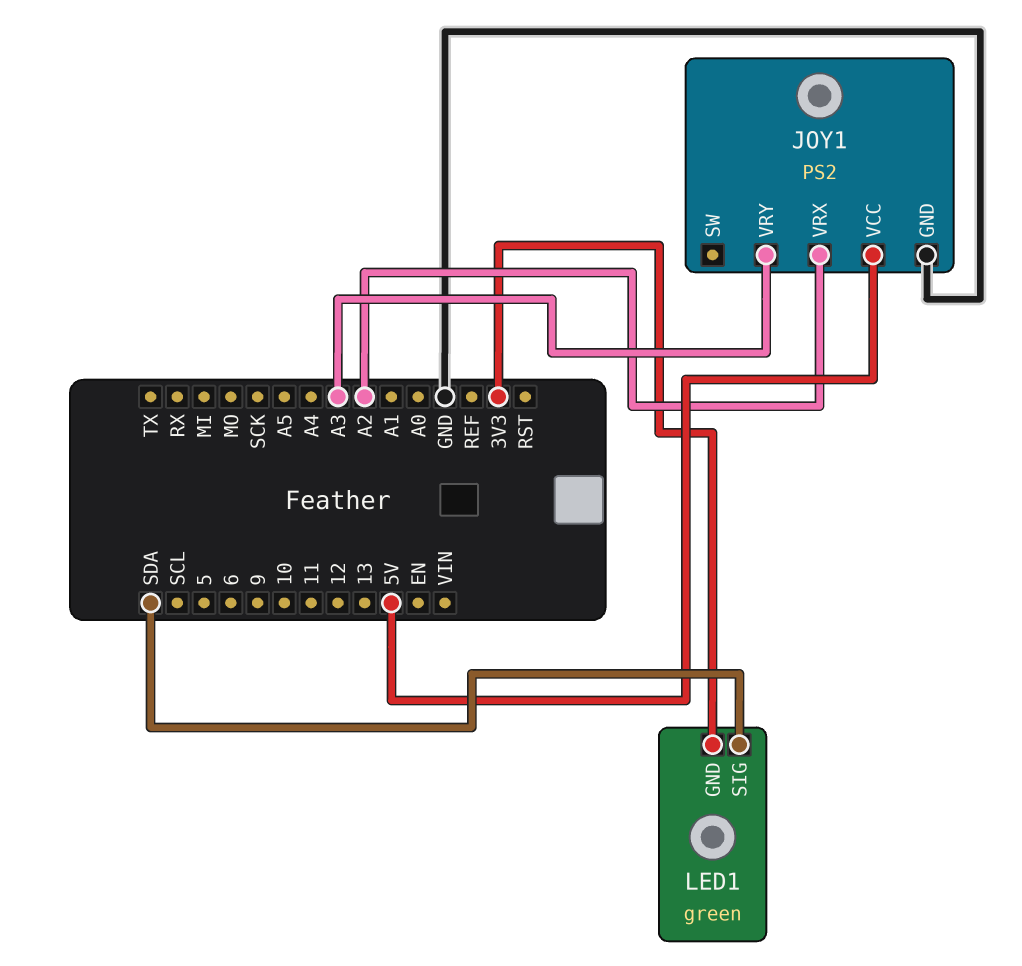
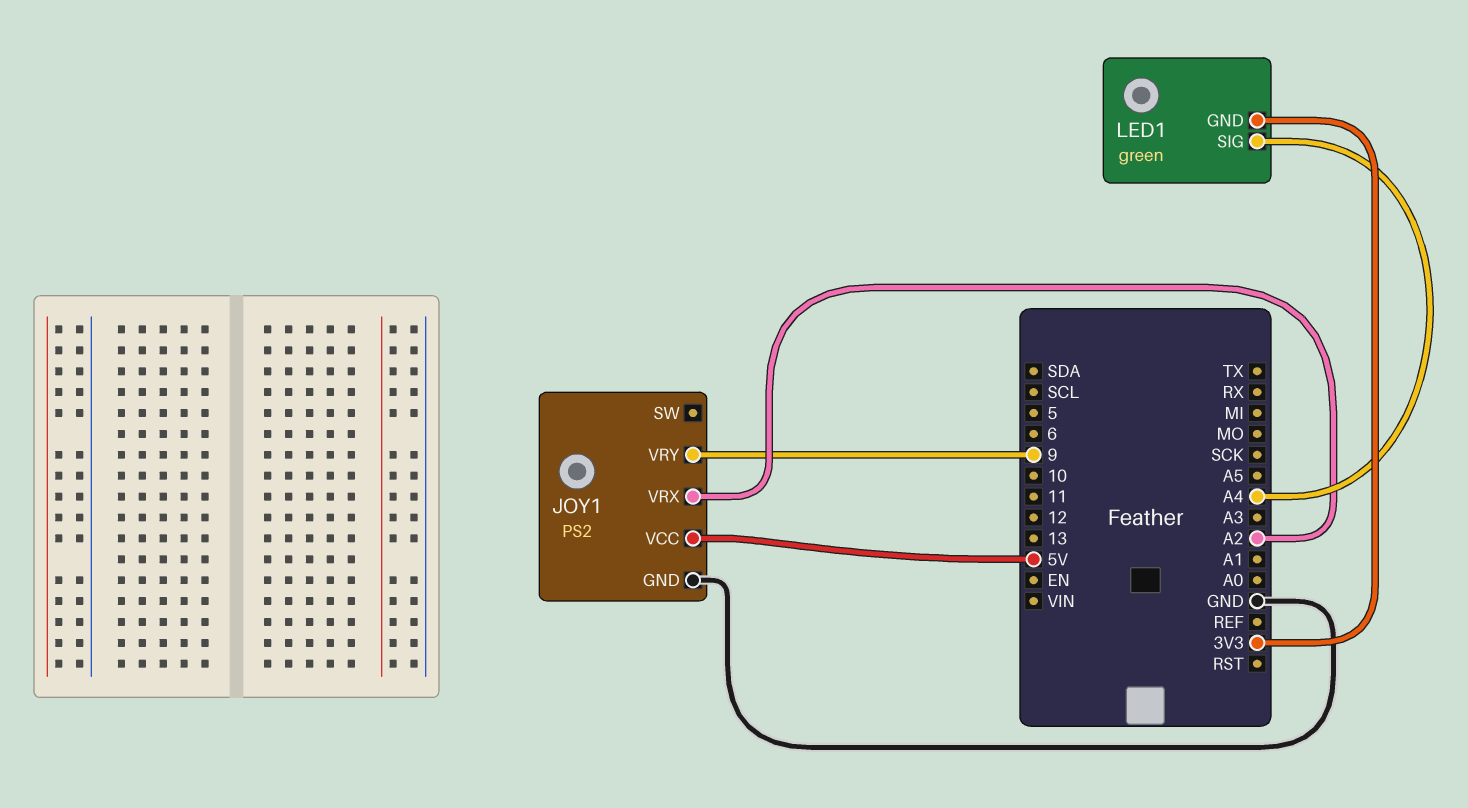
JOY1 pin VRY: A3 -> 9
LED1 pin SIG: SDA -> A4

